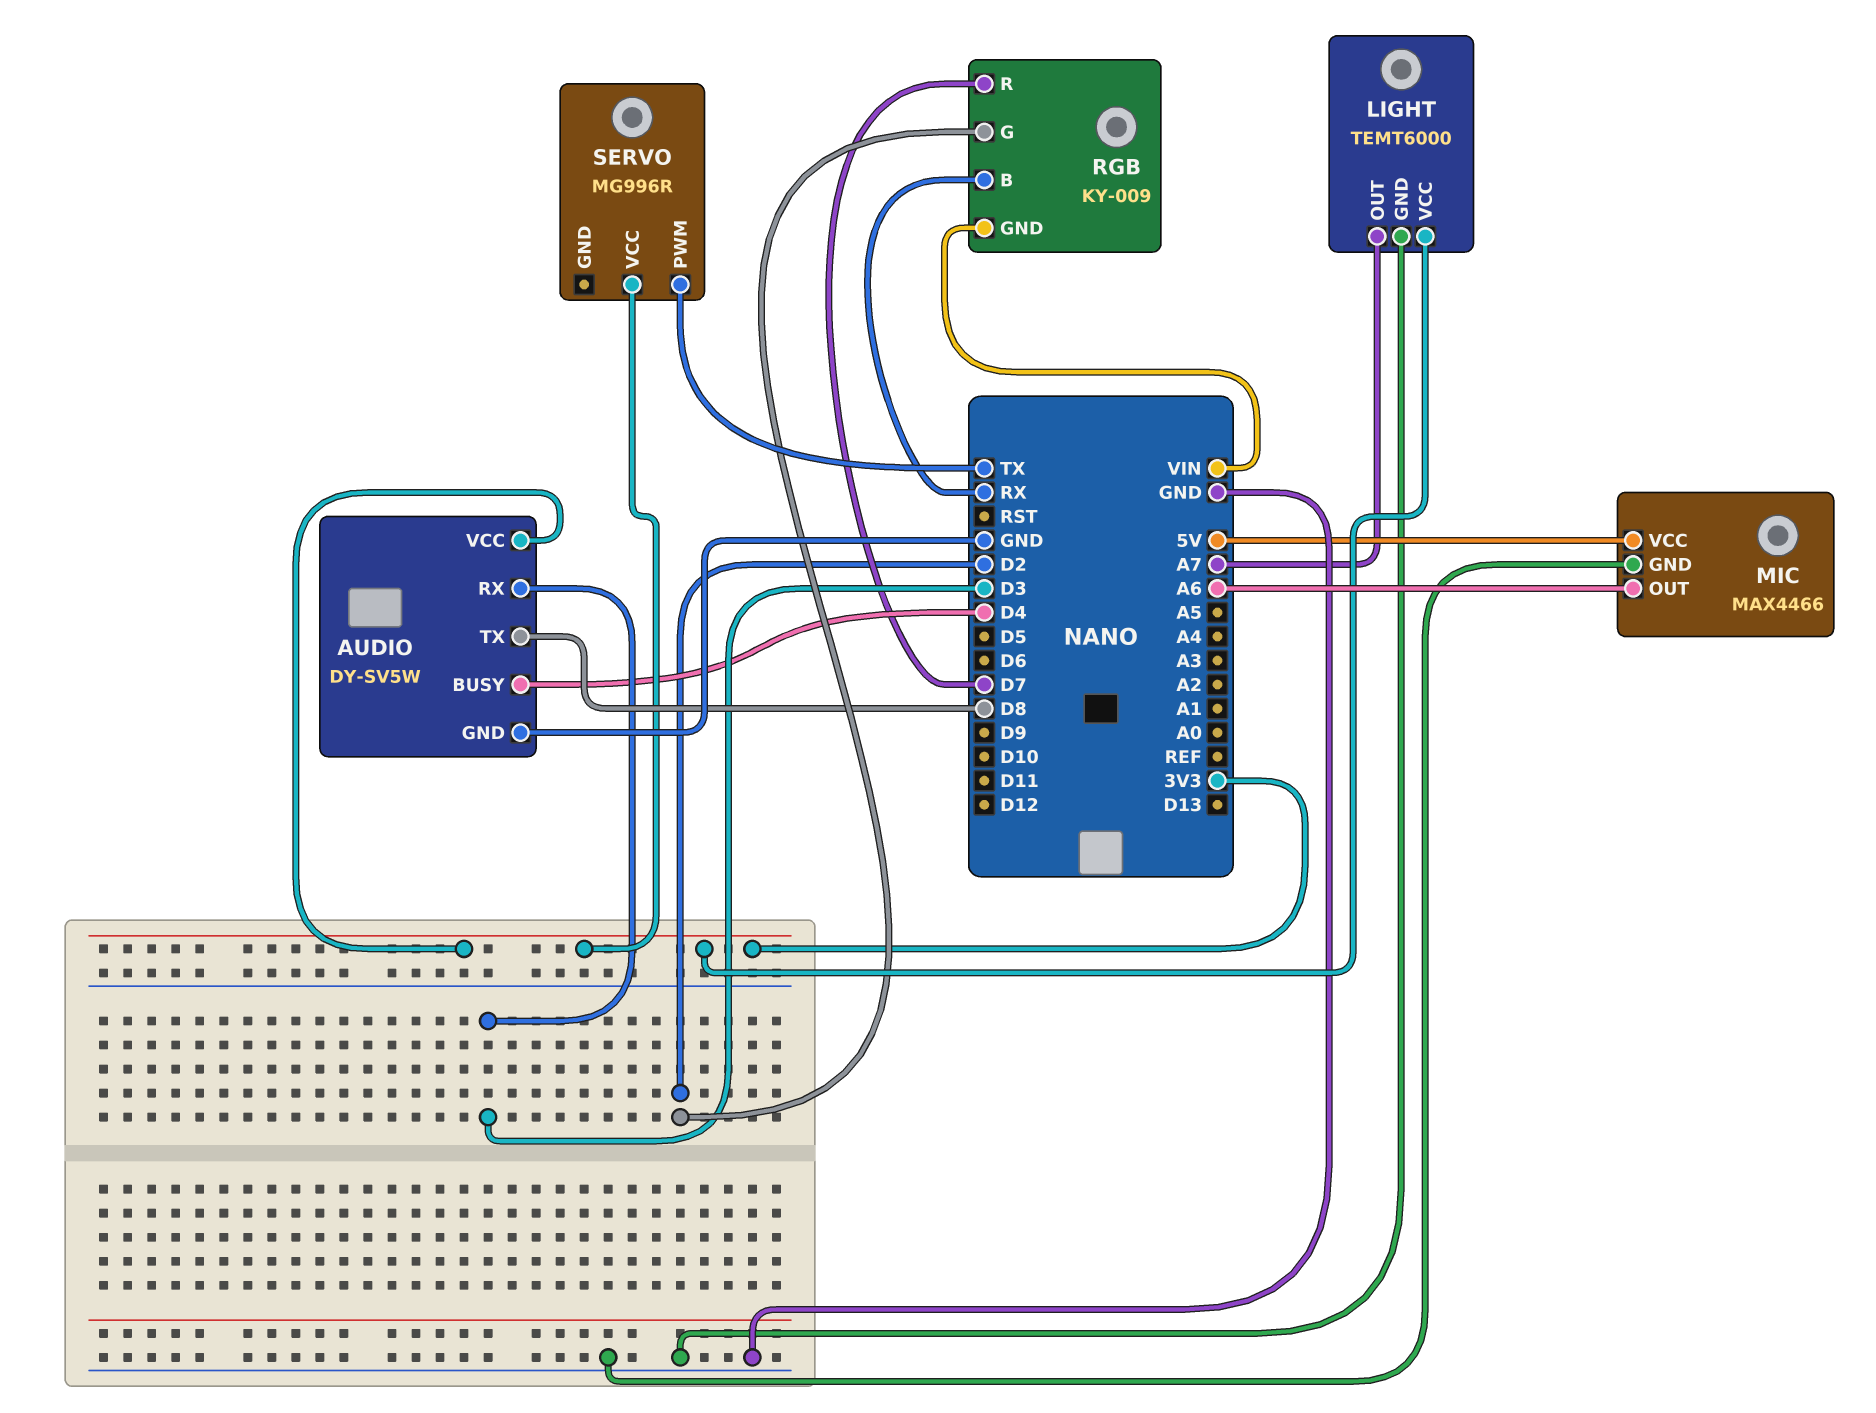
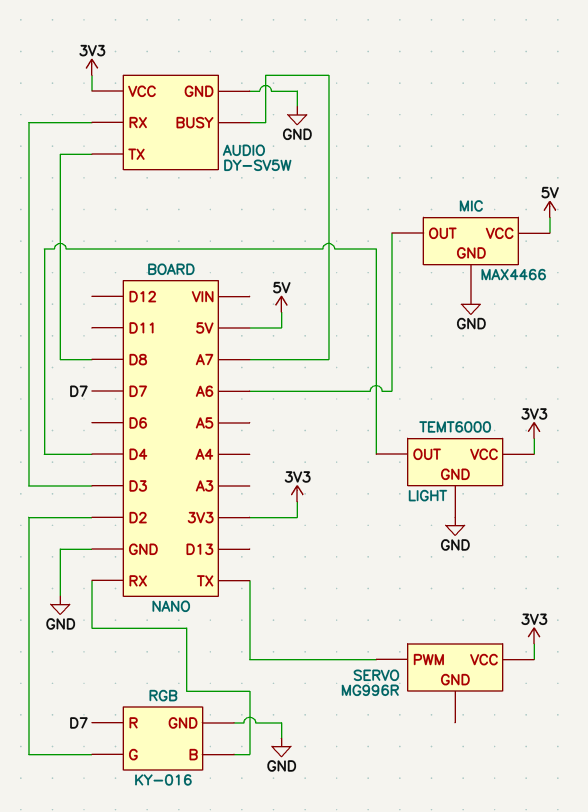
AUDIO pin BUSY: D4 -> A7
LIGHT pin OUT: A7 -> D4
RGB: KY-009 -> KY-016
RGB pin GND: VIN -> GND

